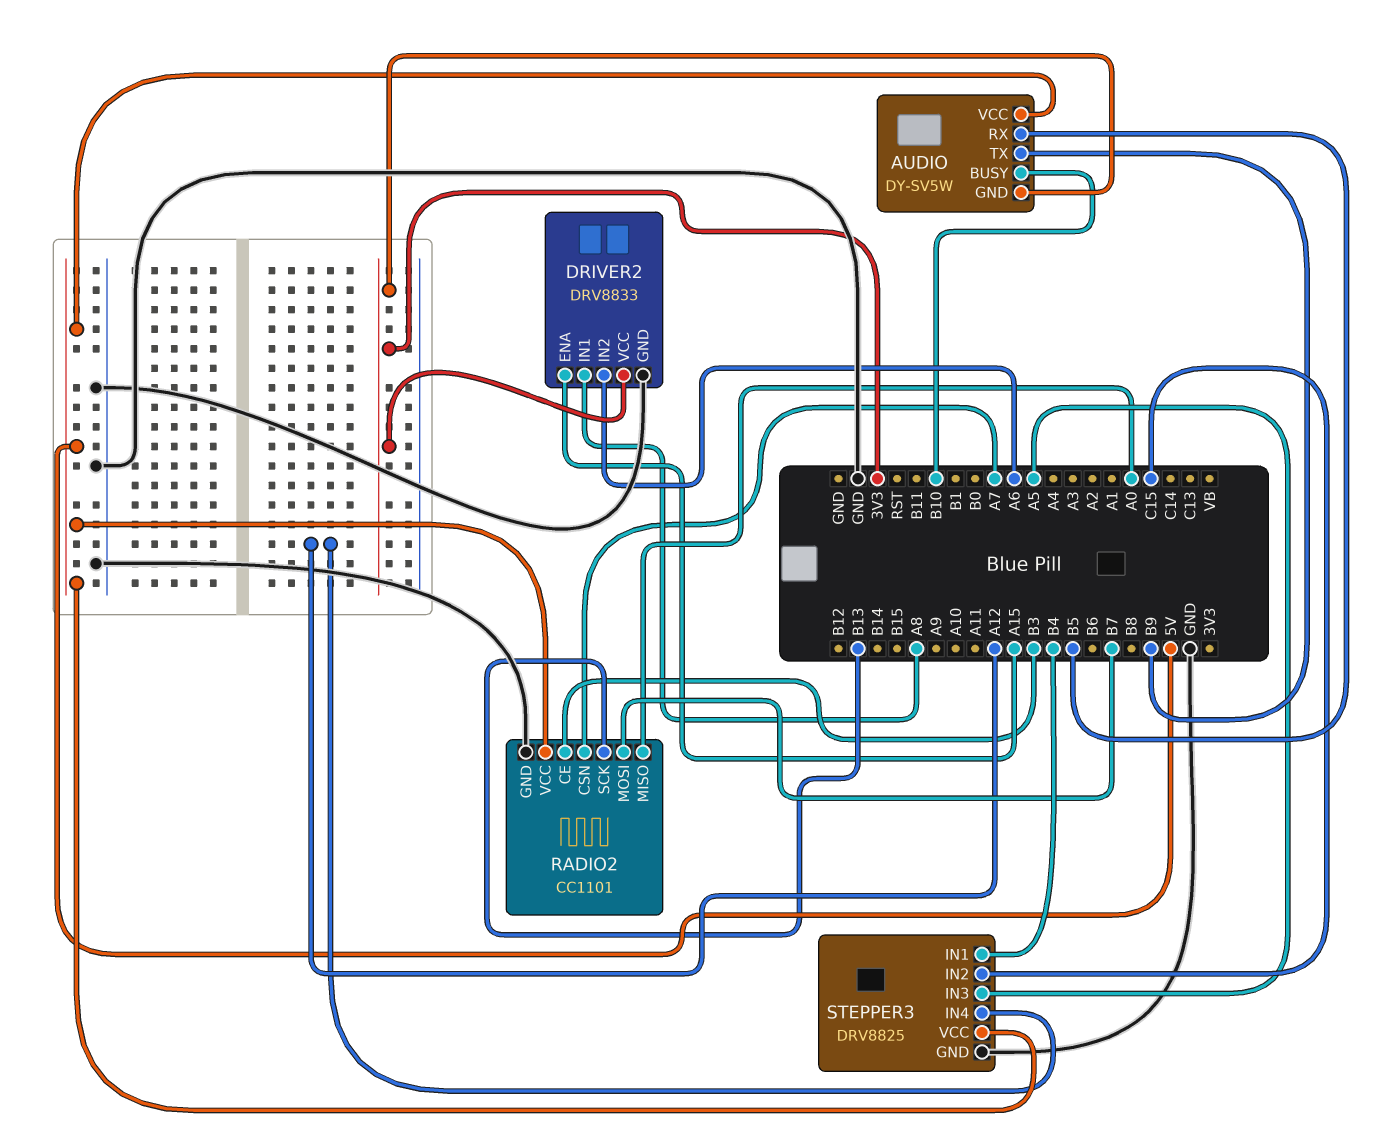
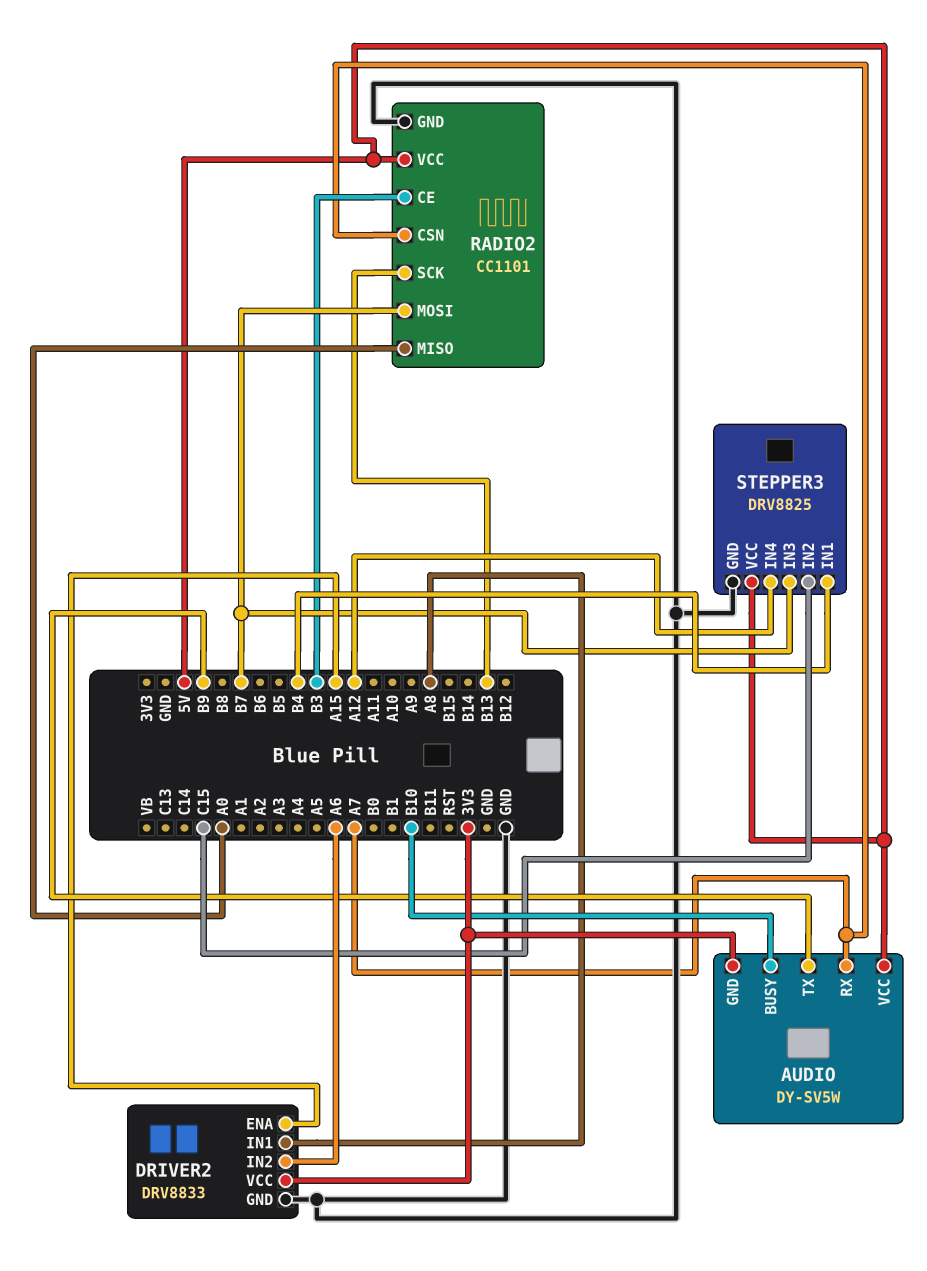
AUDIO pin RX: B5 -> A7
STEPPER3 pin IN3: A5 -> B7

